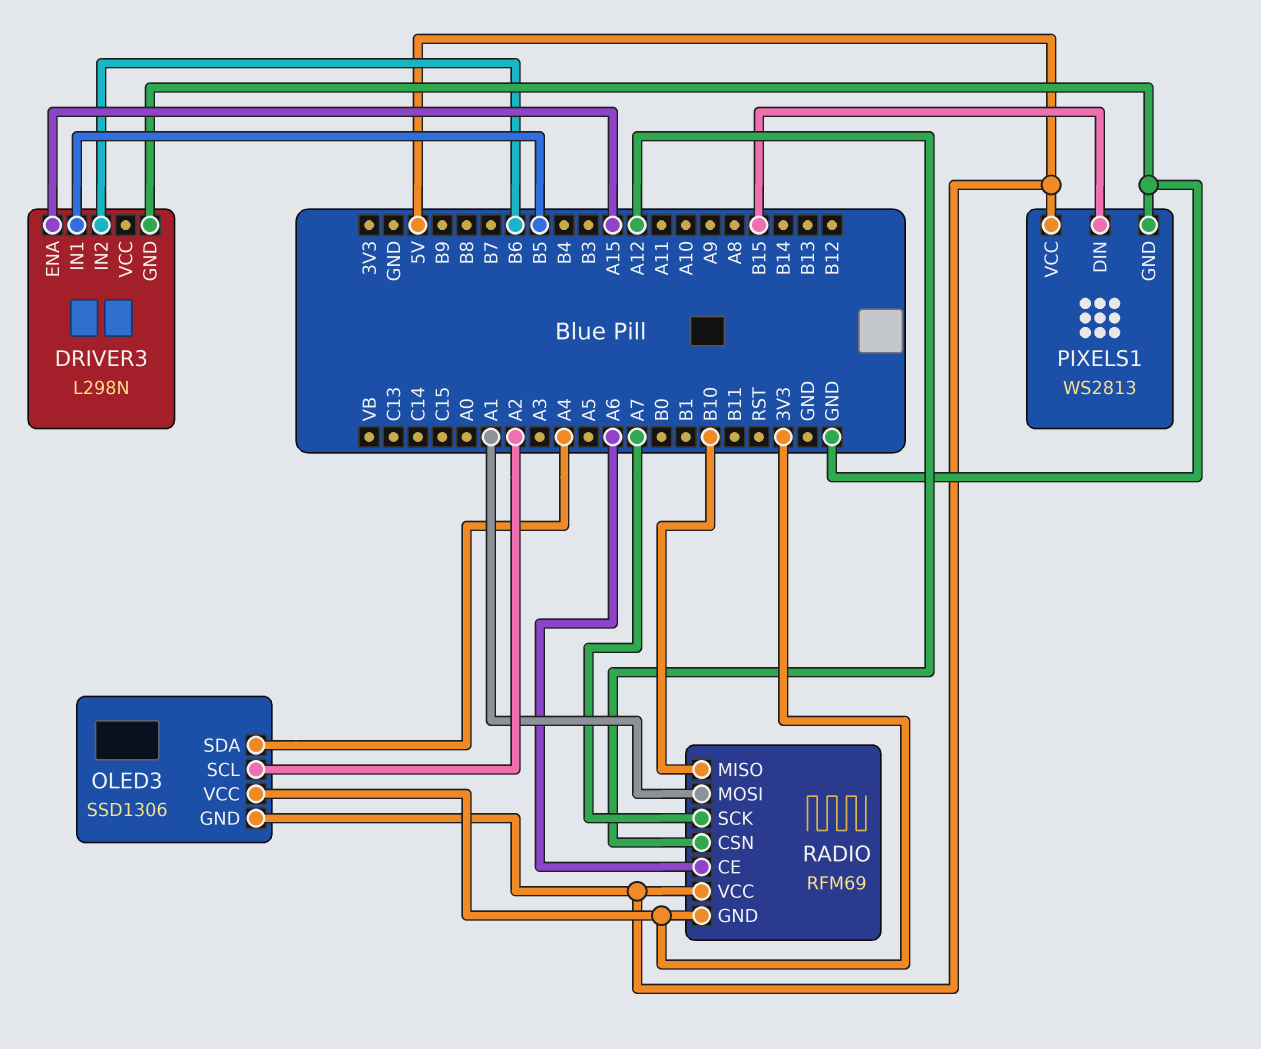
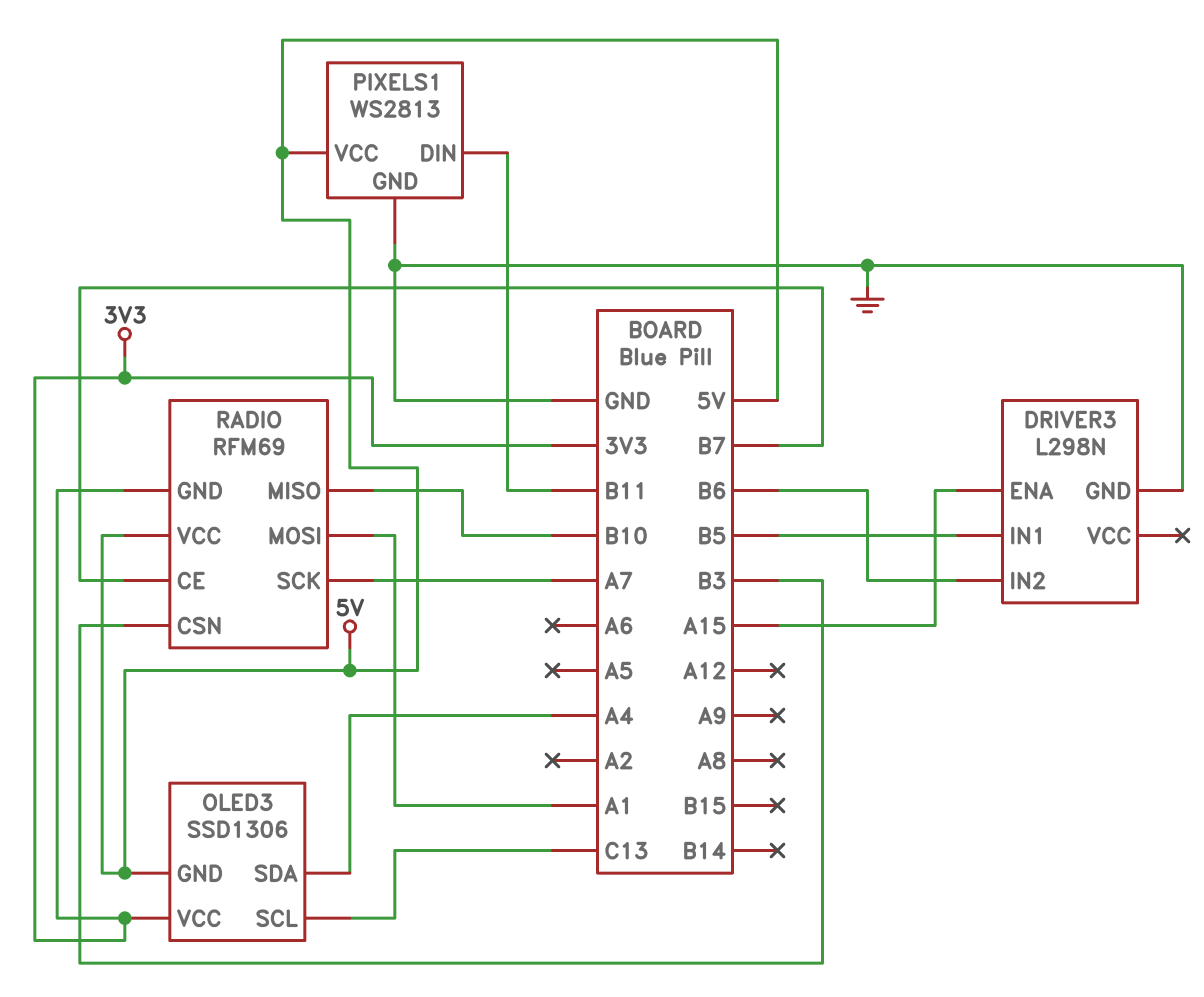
OLED3 pin SCL: A2 -> C13
PIXELS1 pin DIN: B15 -> B11
RADIO pin CE: A6 -> B7
RADIO pin CSN: A12 -> B3

